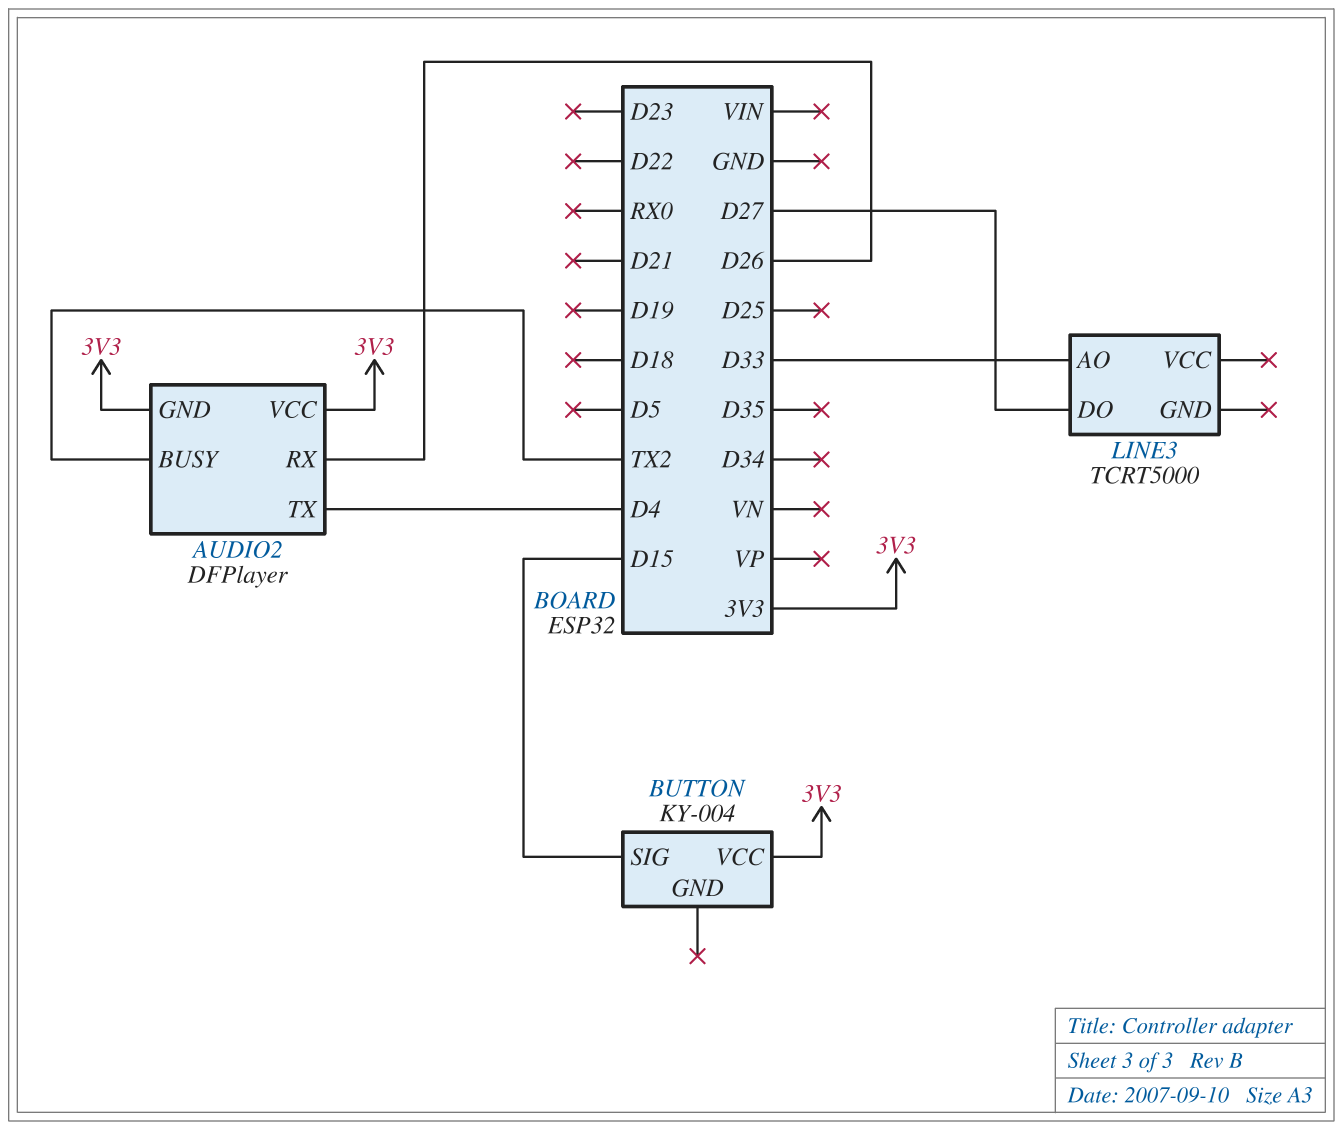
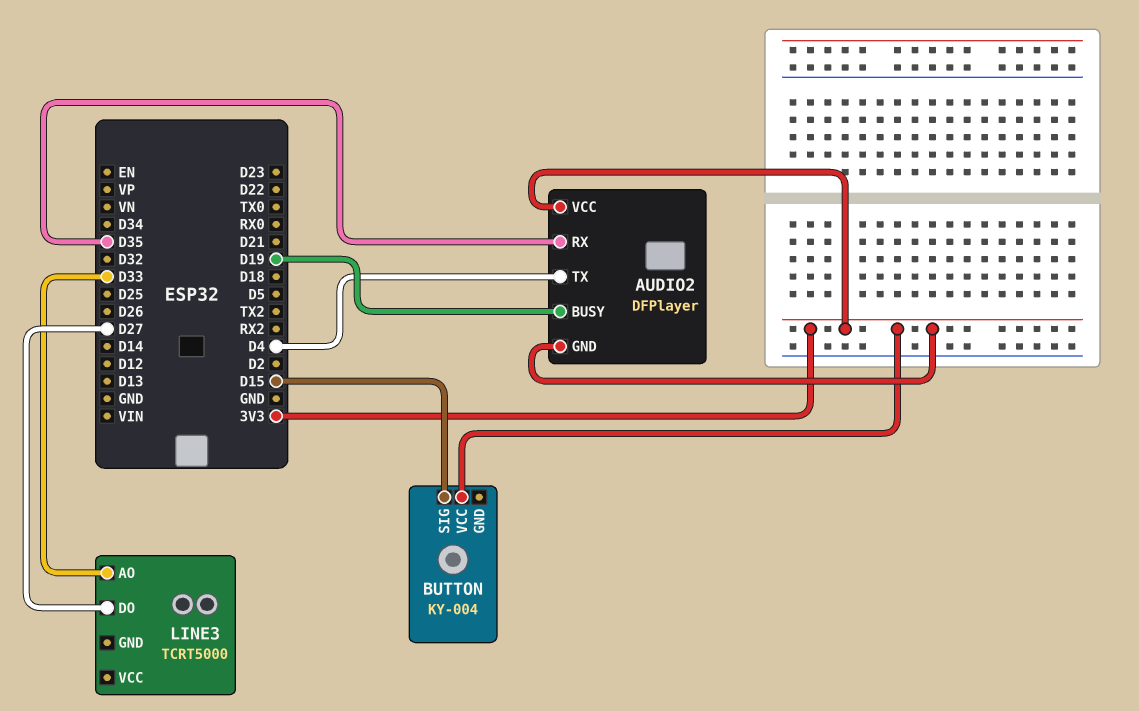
AUDIO2 pin BUSY: TX2 -> D19
AUDIO2 pin RX: D26 -> D35

